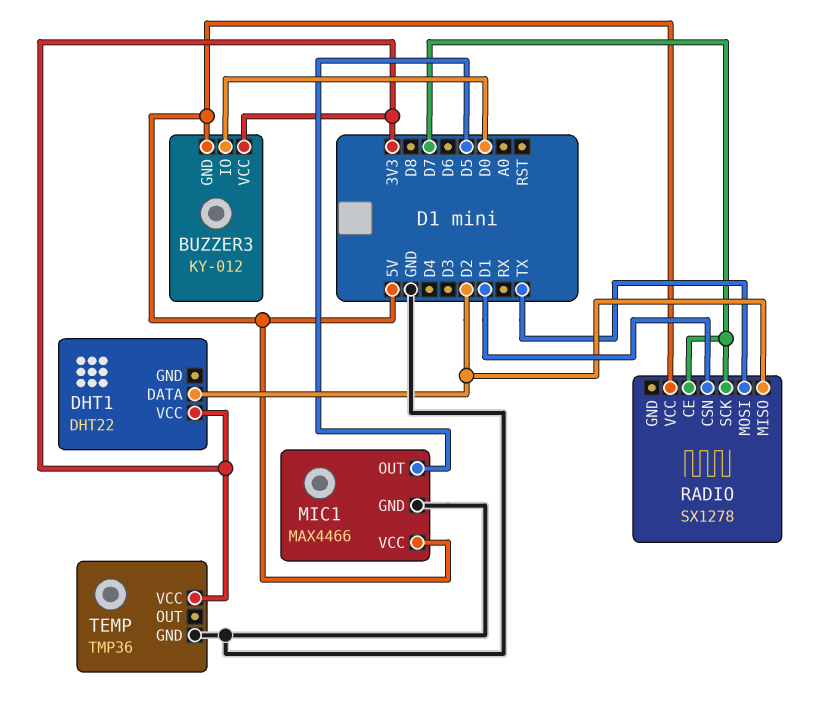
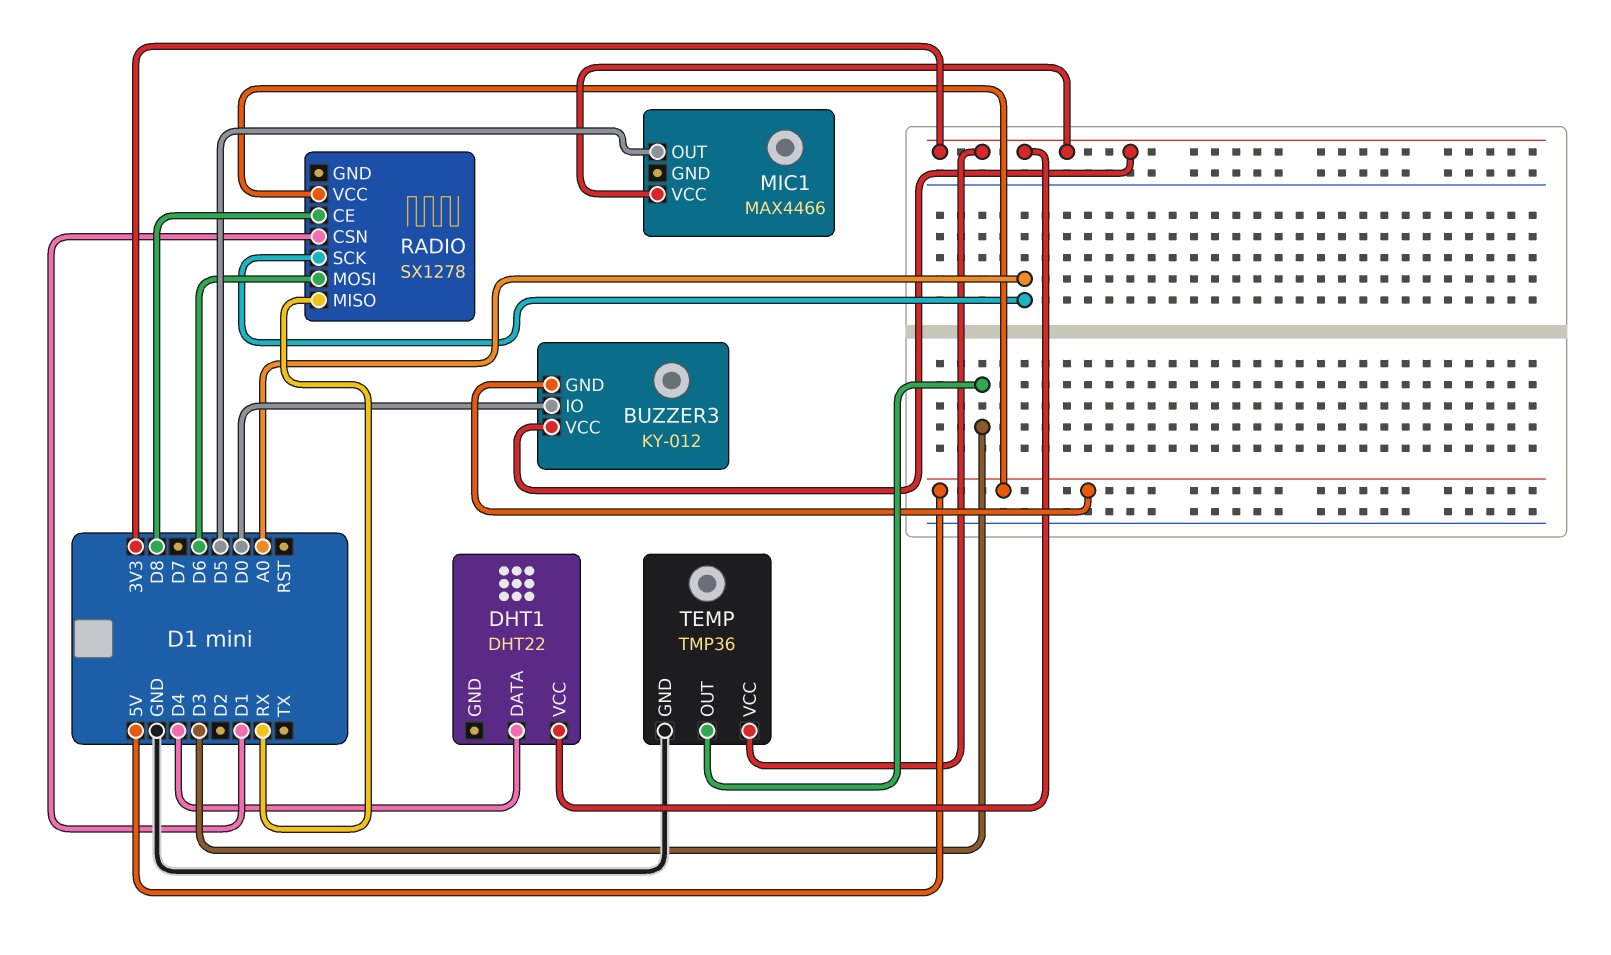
DHT1 pin DATA: D2 -> D4
MIC1 pin GND: GND -> none
MIC1 pin VCC: 5V -> 3V3
RADIO pin CE: D7 -> D8
RADIO pin MISO: D2 -> RX
RADIO pin MOSI: TX -> D6
RADIO pin SCK: D7 -> A0
TEMP pin OUT: none -> D3

